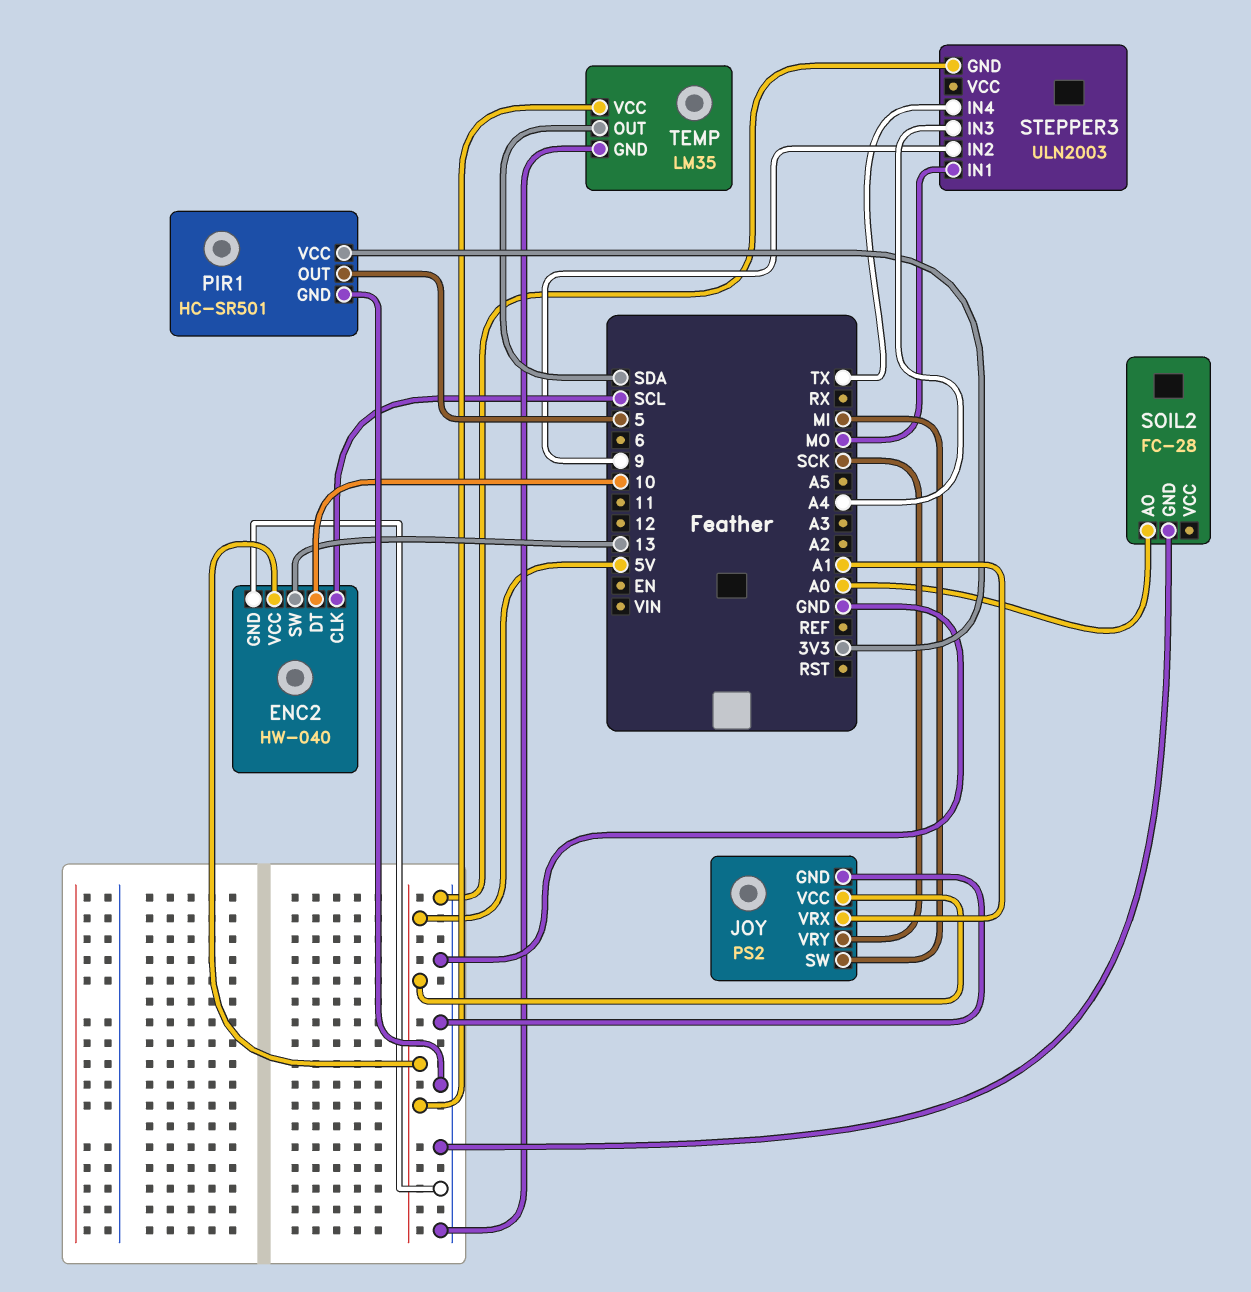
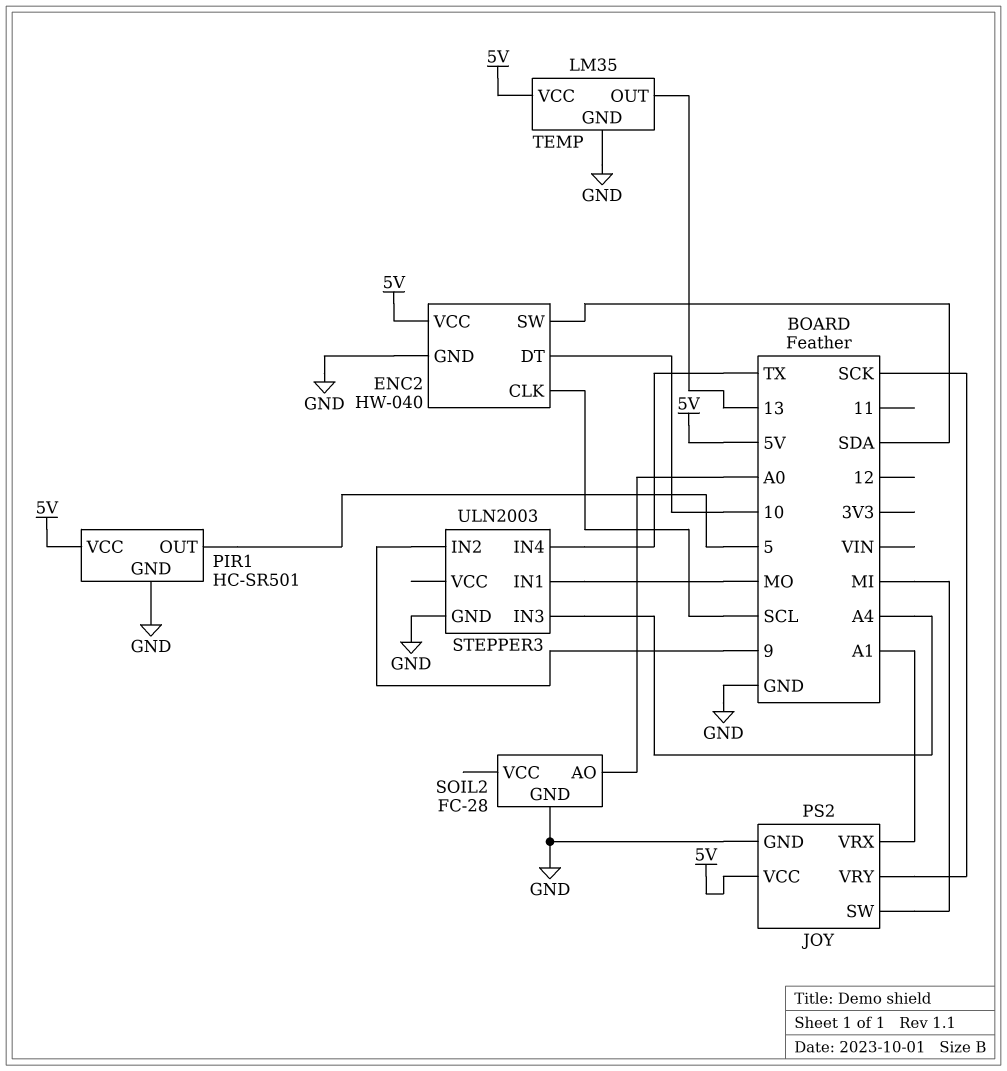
ENC2 pin SW: 13 -> SDA
PIR1 pin VCC: 3V3 -> 5V
TEMP pin OUT: SDA -> 13

